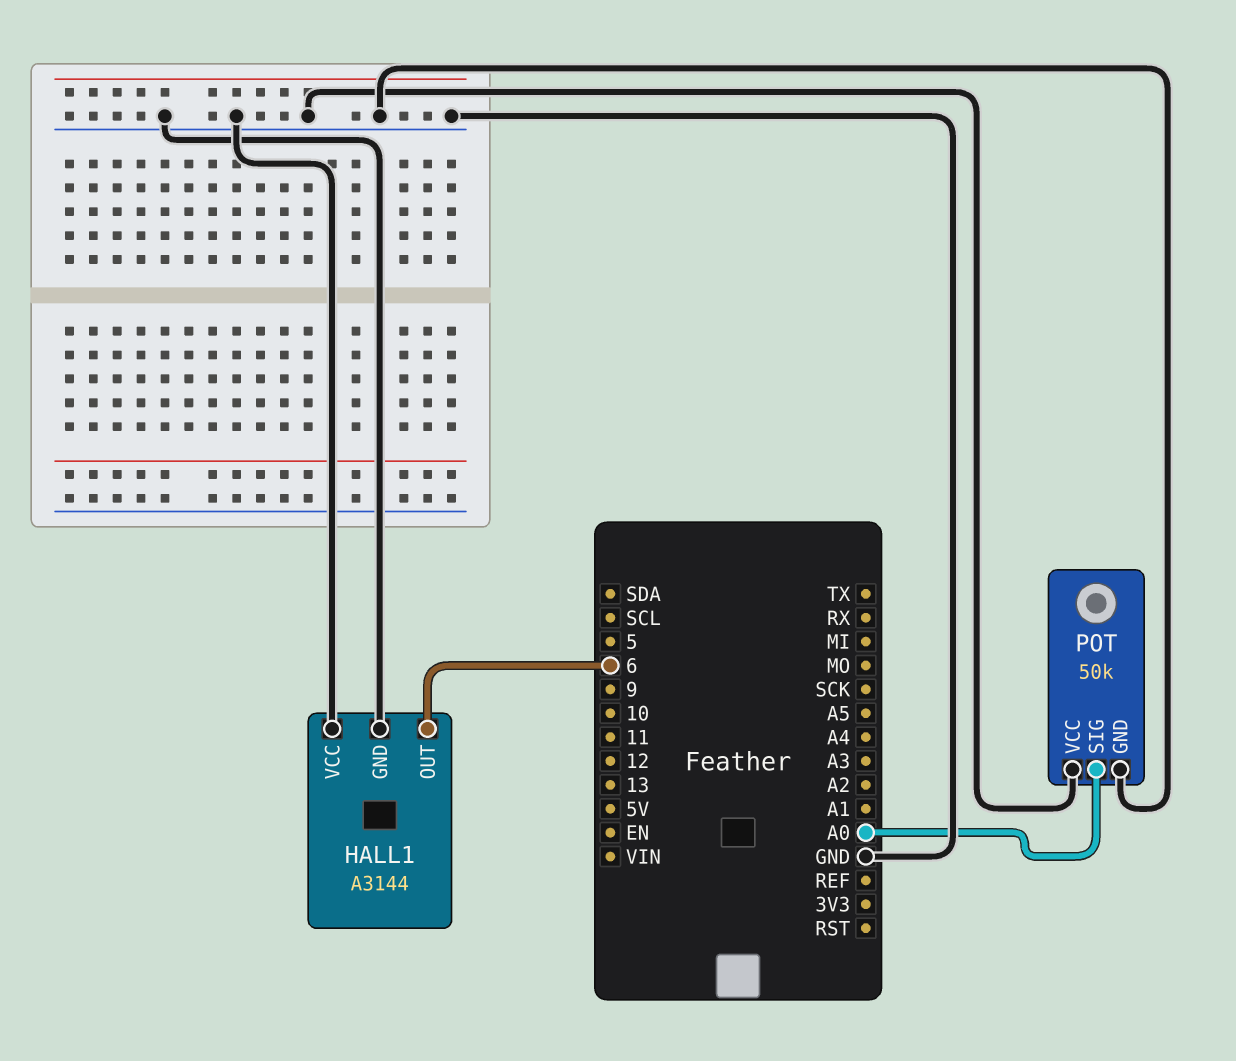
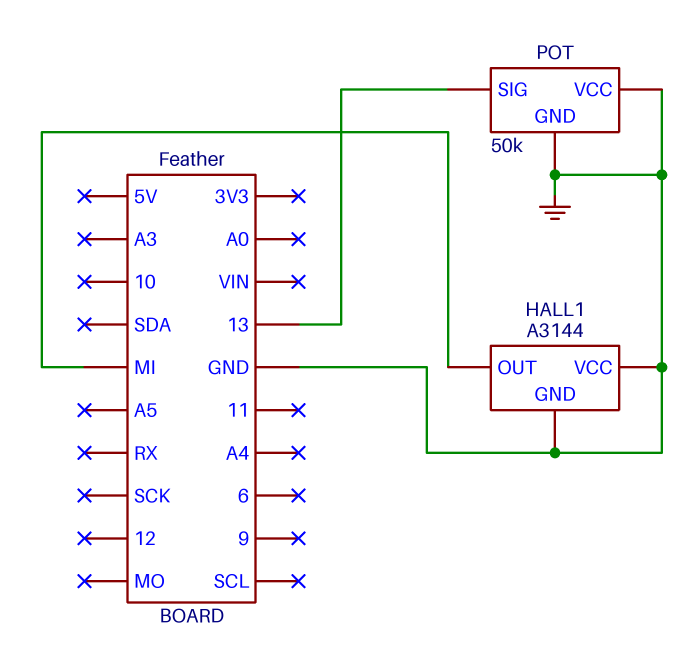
HALL1 pin OUT: 6 -> MI
POT pin SIG: A0 -> 13

